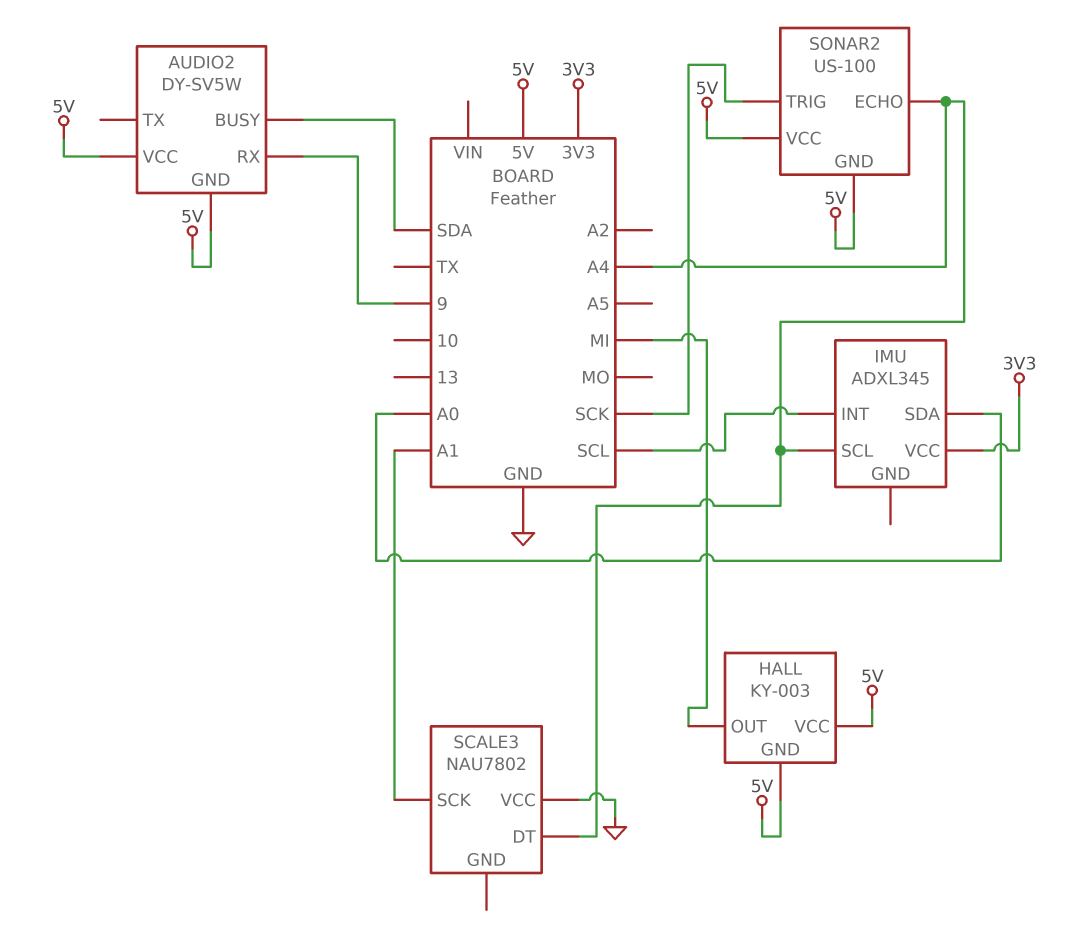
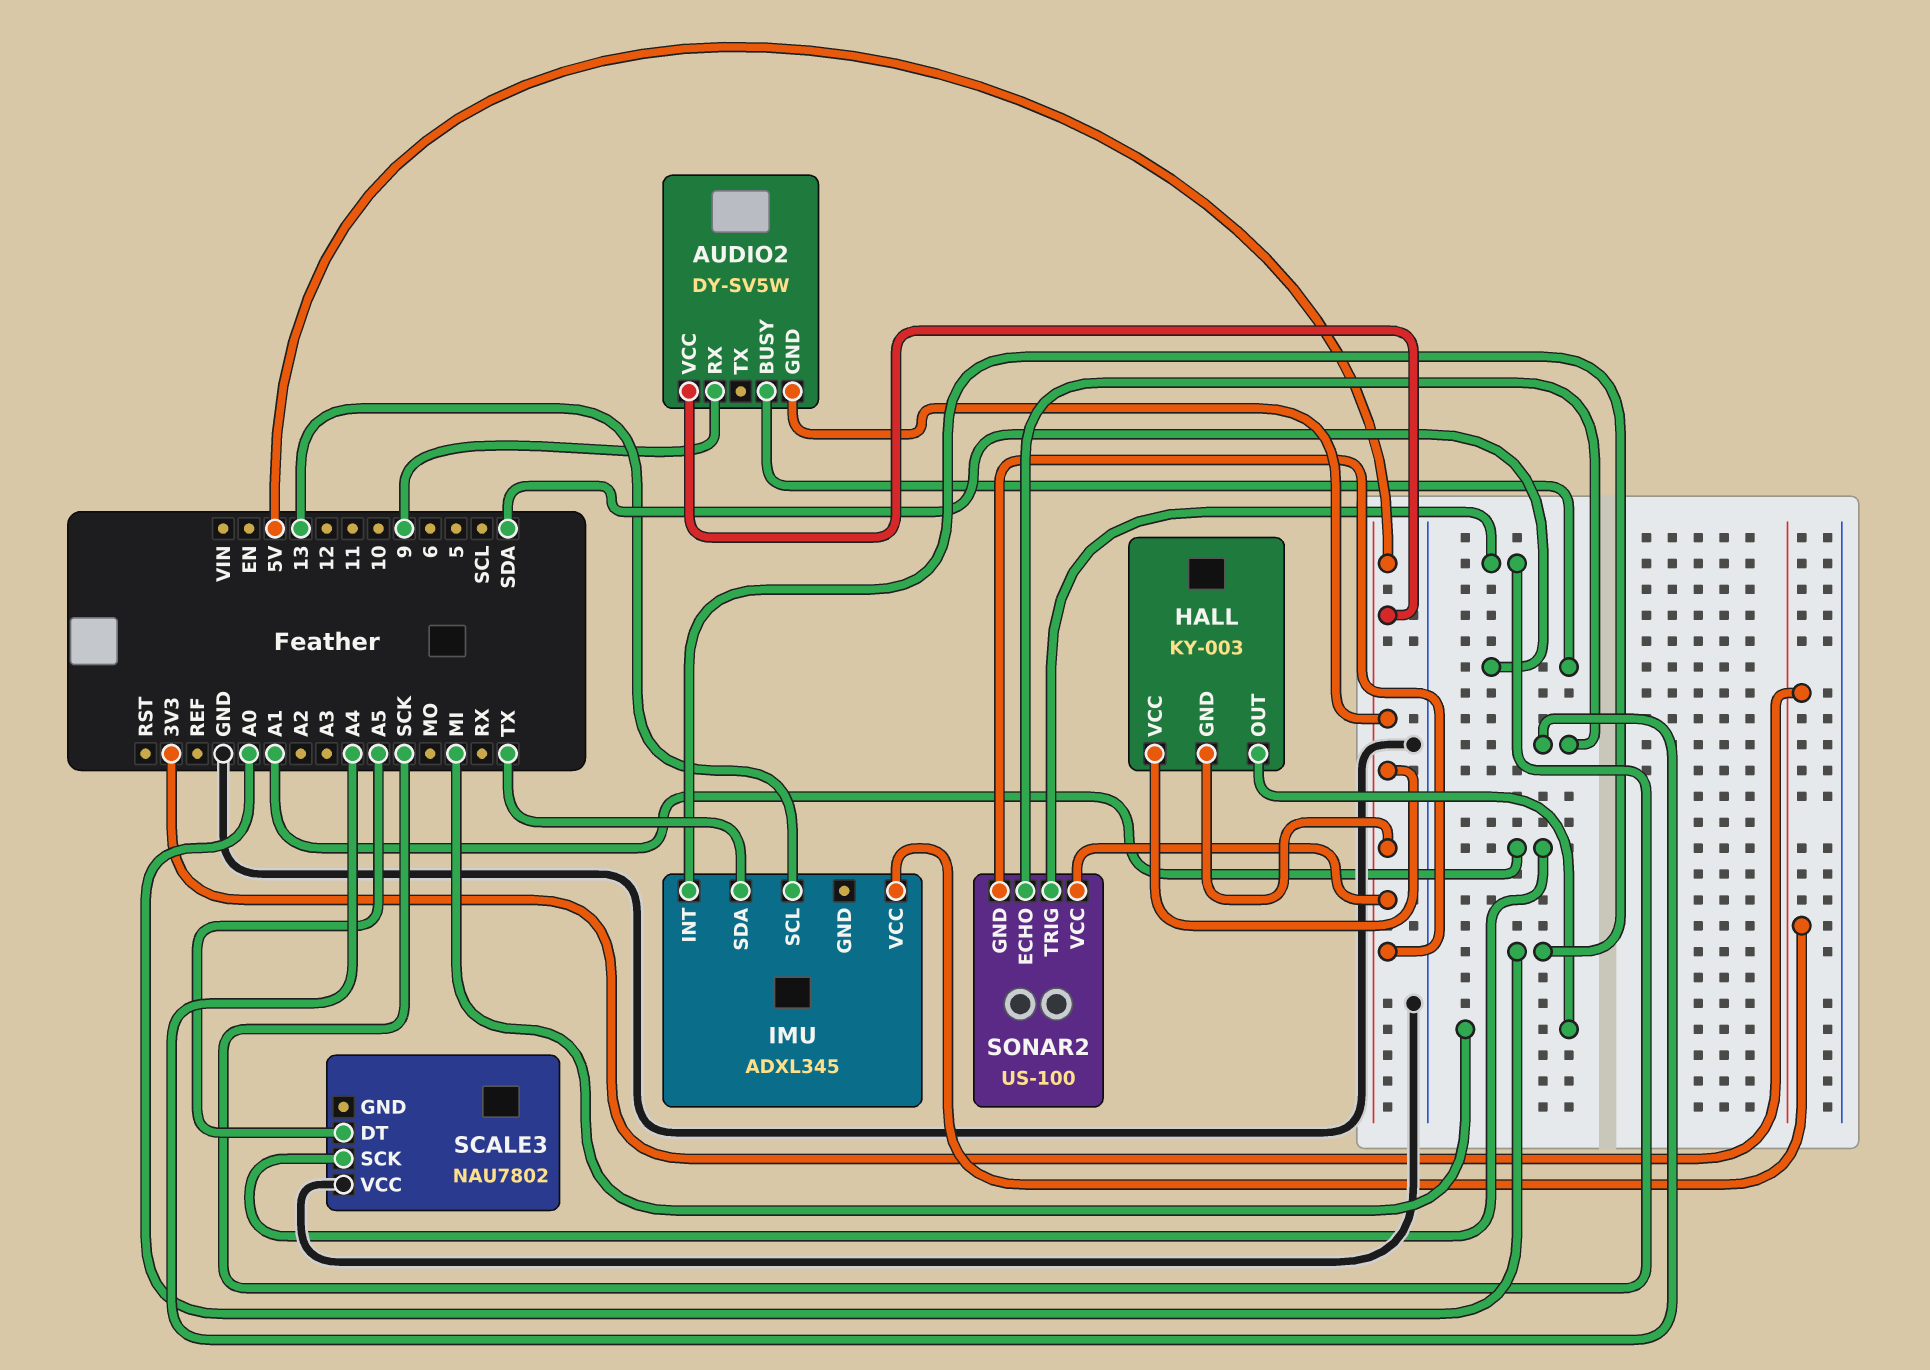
IMU pin INT: SCL -> A0
IMU pin SCL: A4 -> 13
IMU pin SDA: A0 -> TX
SCALE3 pin DT: A4 -> A5

